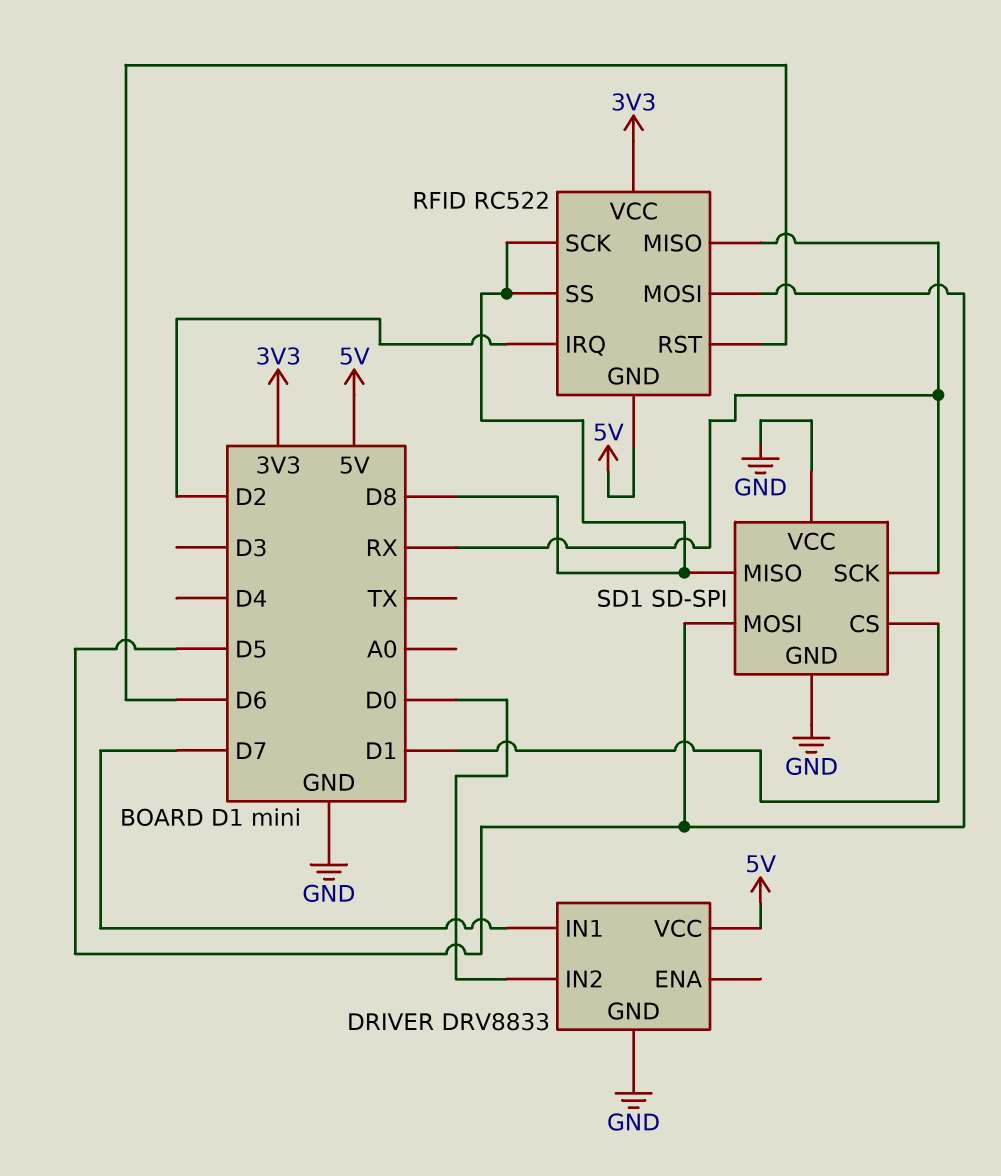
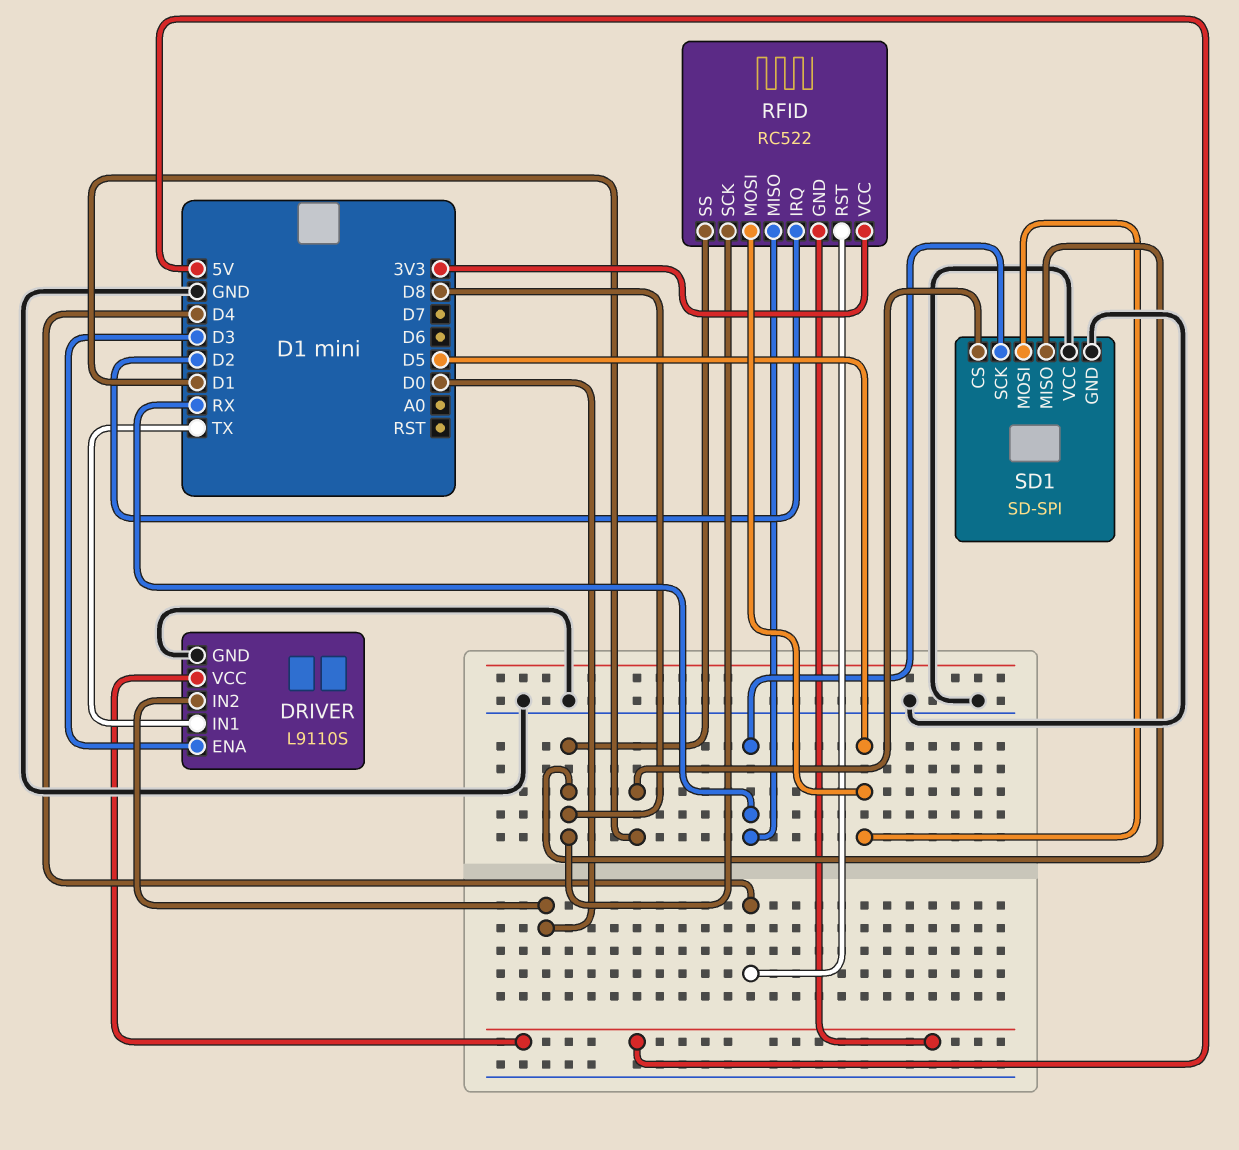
DRIVER: DRV8833 -> L9110S
DRIVER pin ENA: none -> D3
DRIVER pin IN1: D7 -> TX
RFID pin RST: D6 -> D4

